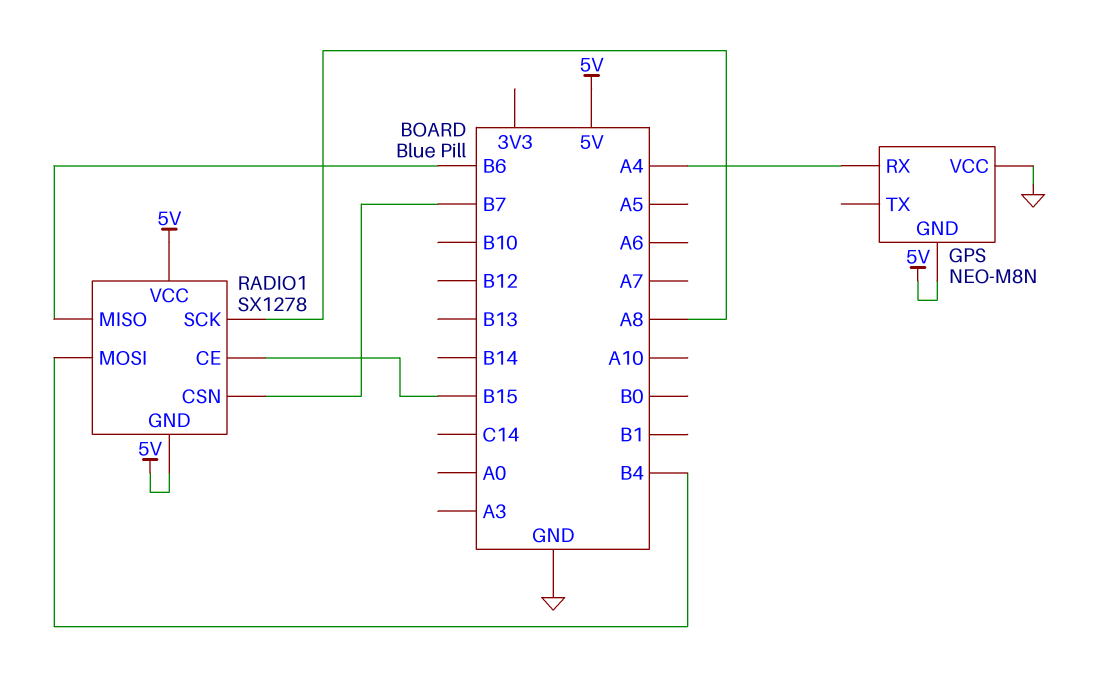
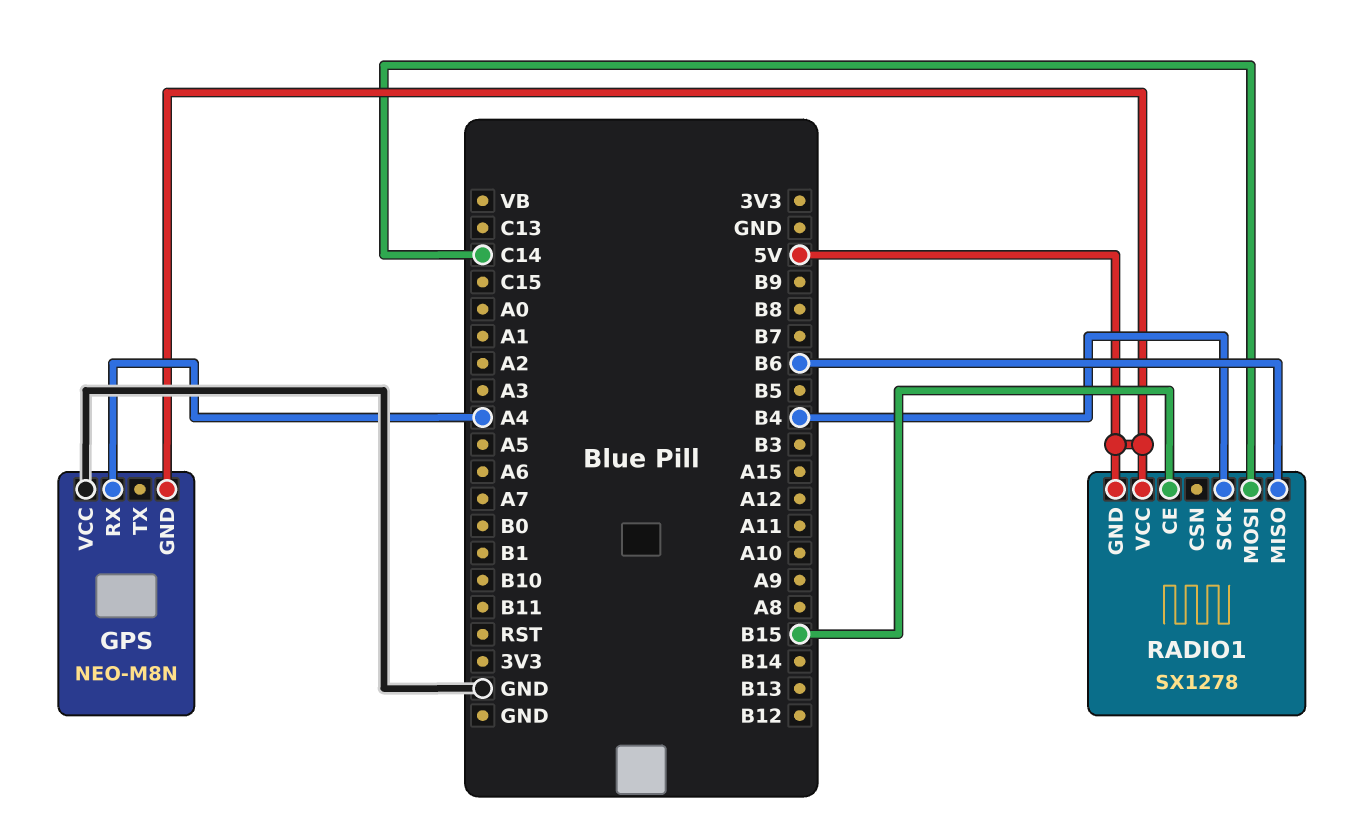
RADIO1 pin CSN: B7 -> none
RADIO1 pin MOSI: B4 -> C14
RADIO1 pin SCK: A8 -> B4

